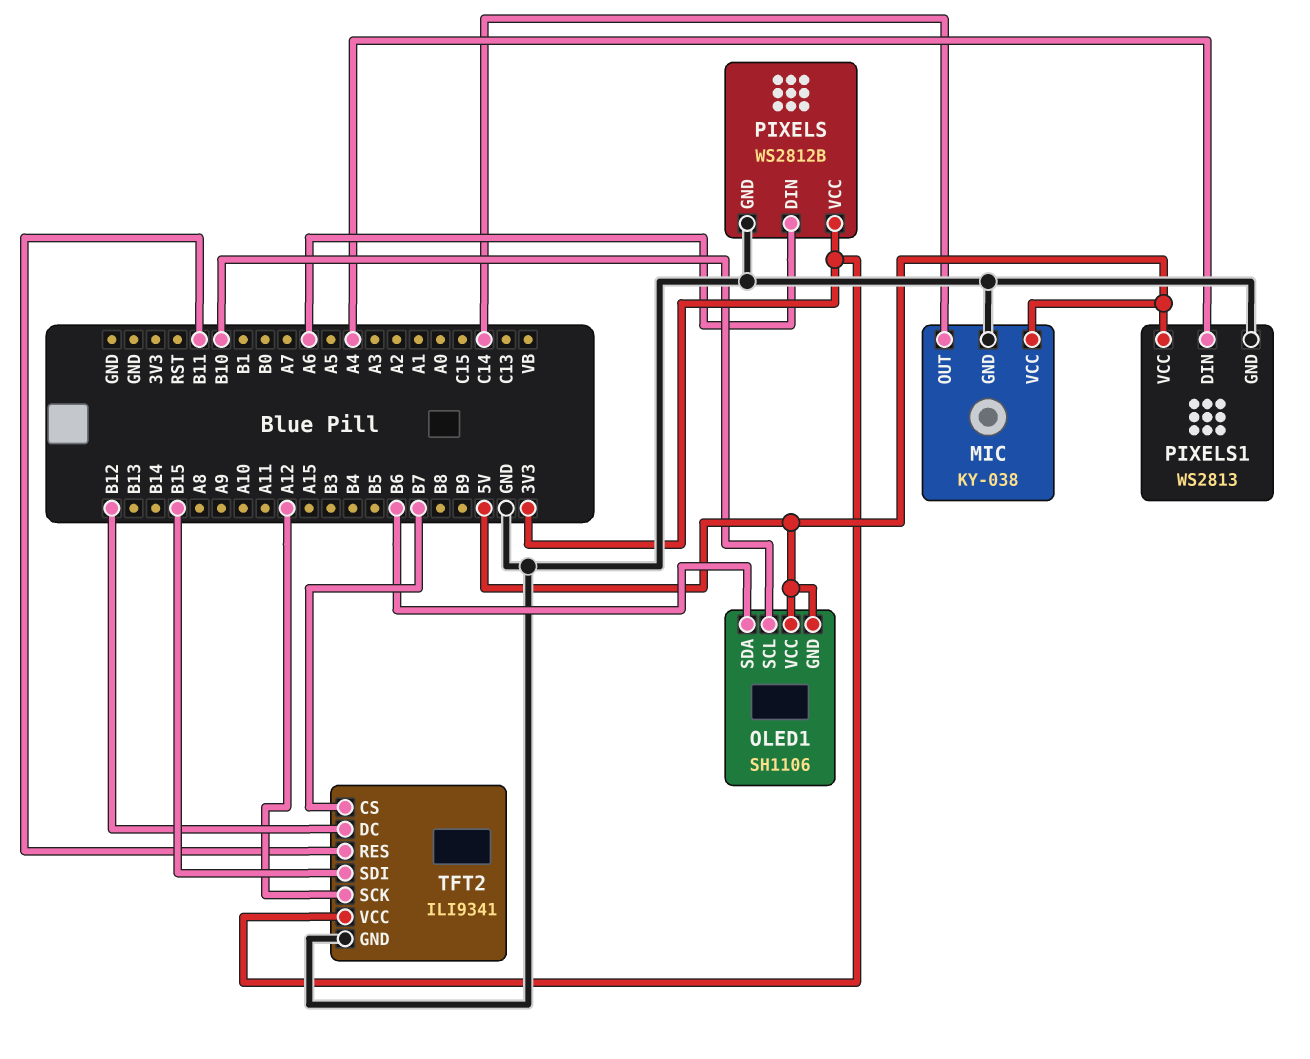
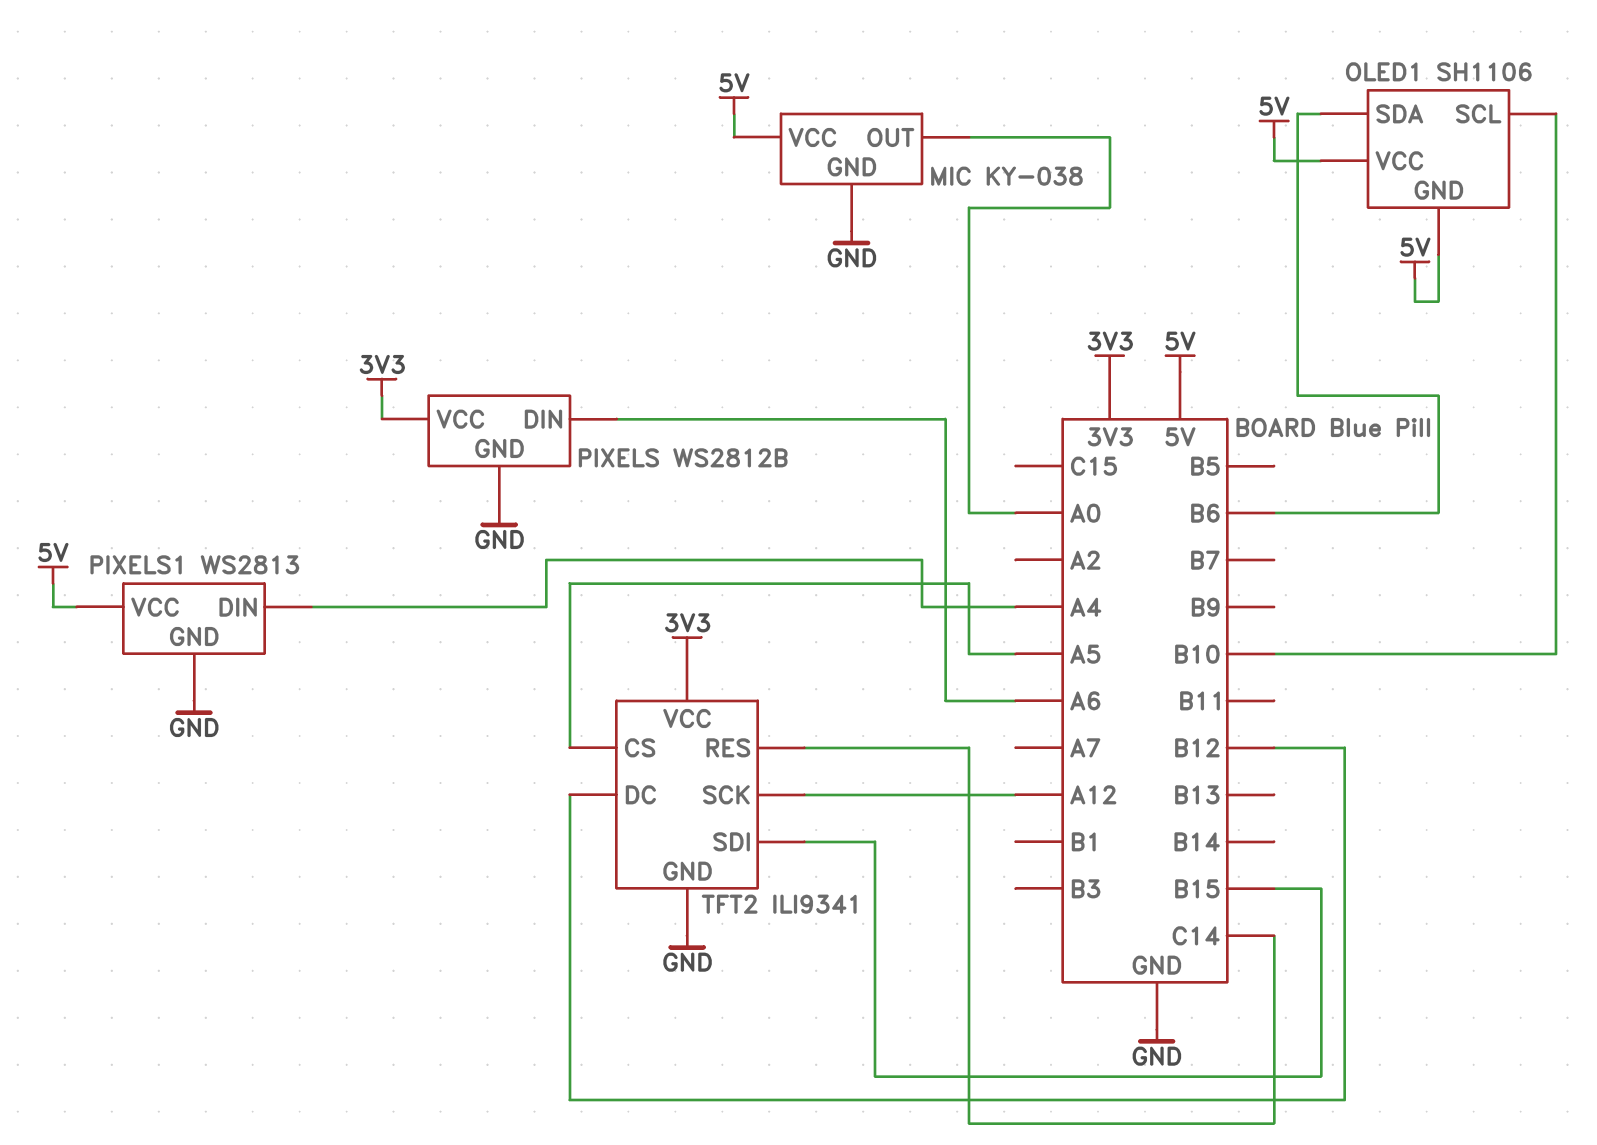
MIC pin OUT: C14 -> A0
TFT2 pin CS: B7 -> A5
TFT2 pin RES: B11 -> C14

